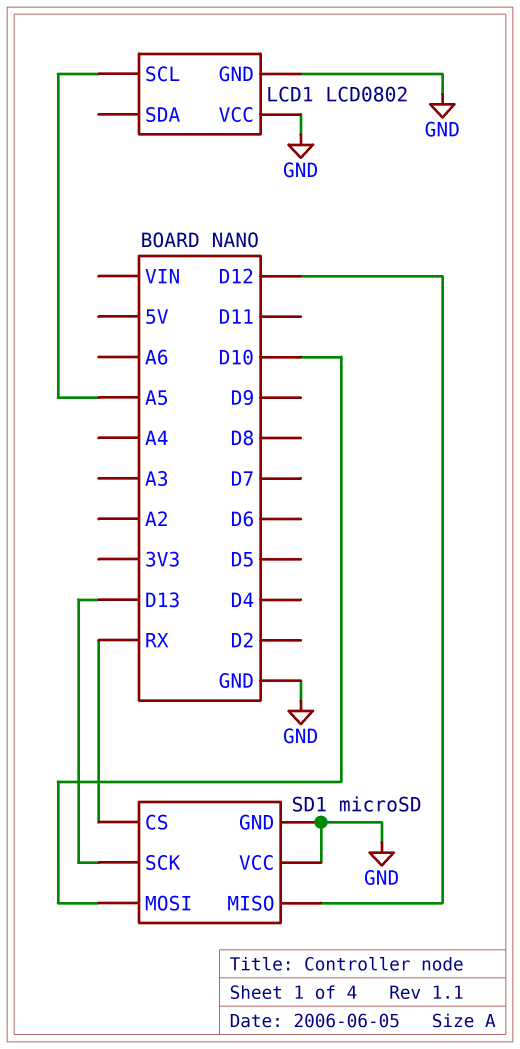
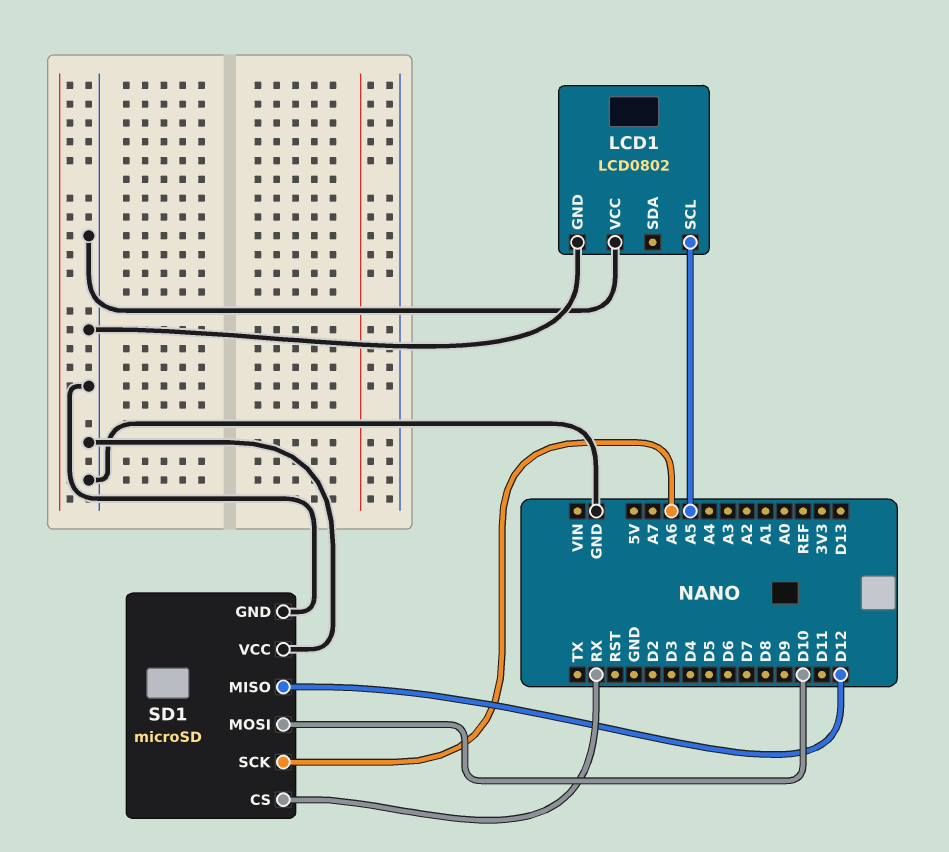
SD1 pin SCK: D13 -> A6

